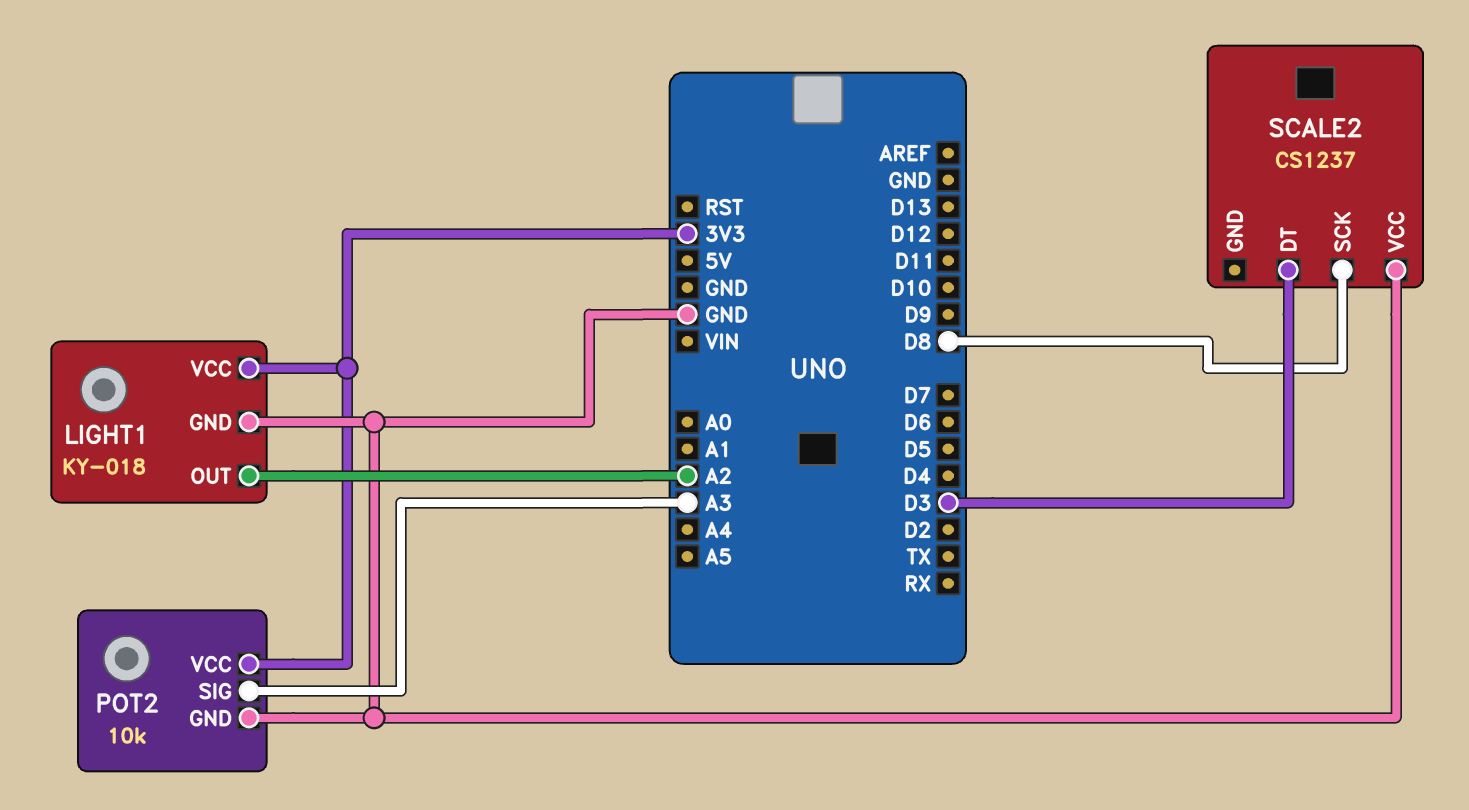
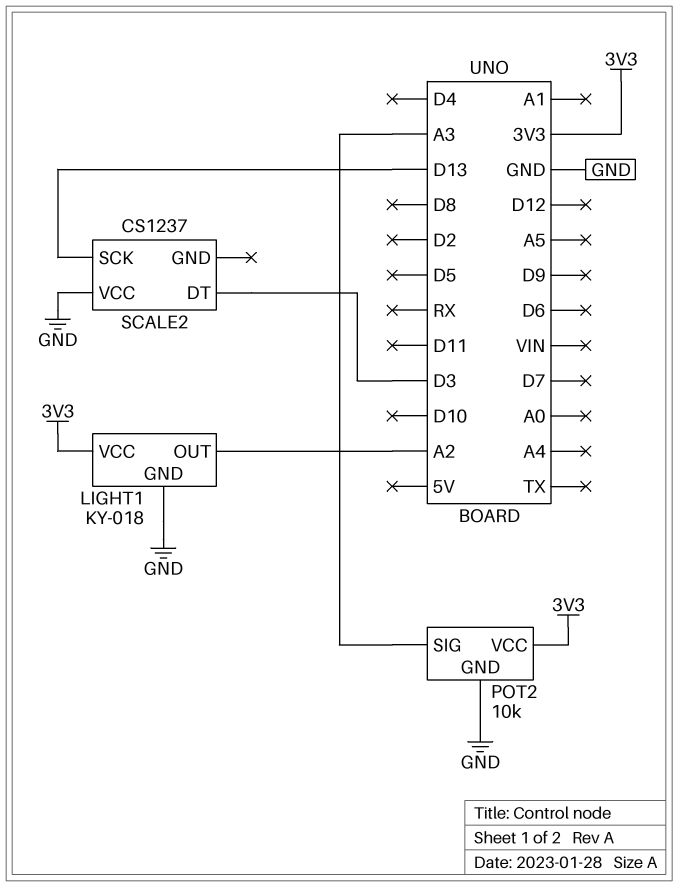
SCALE2 pin SCK: D8 -> D13

